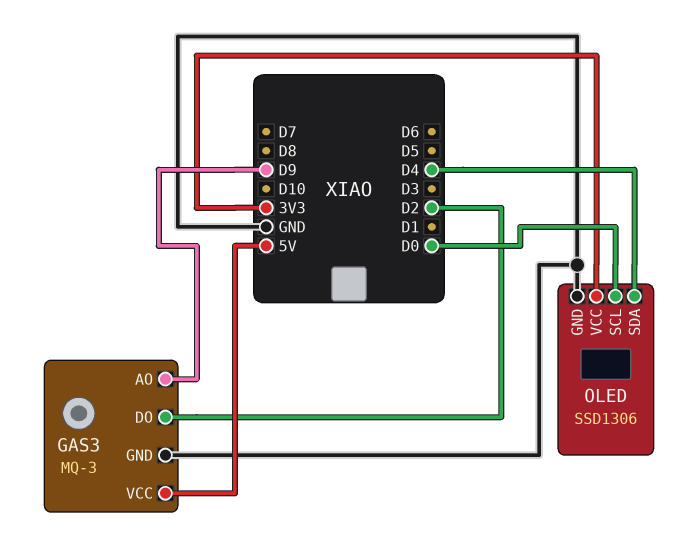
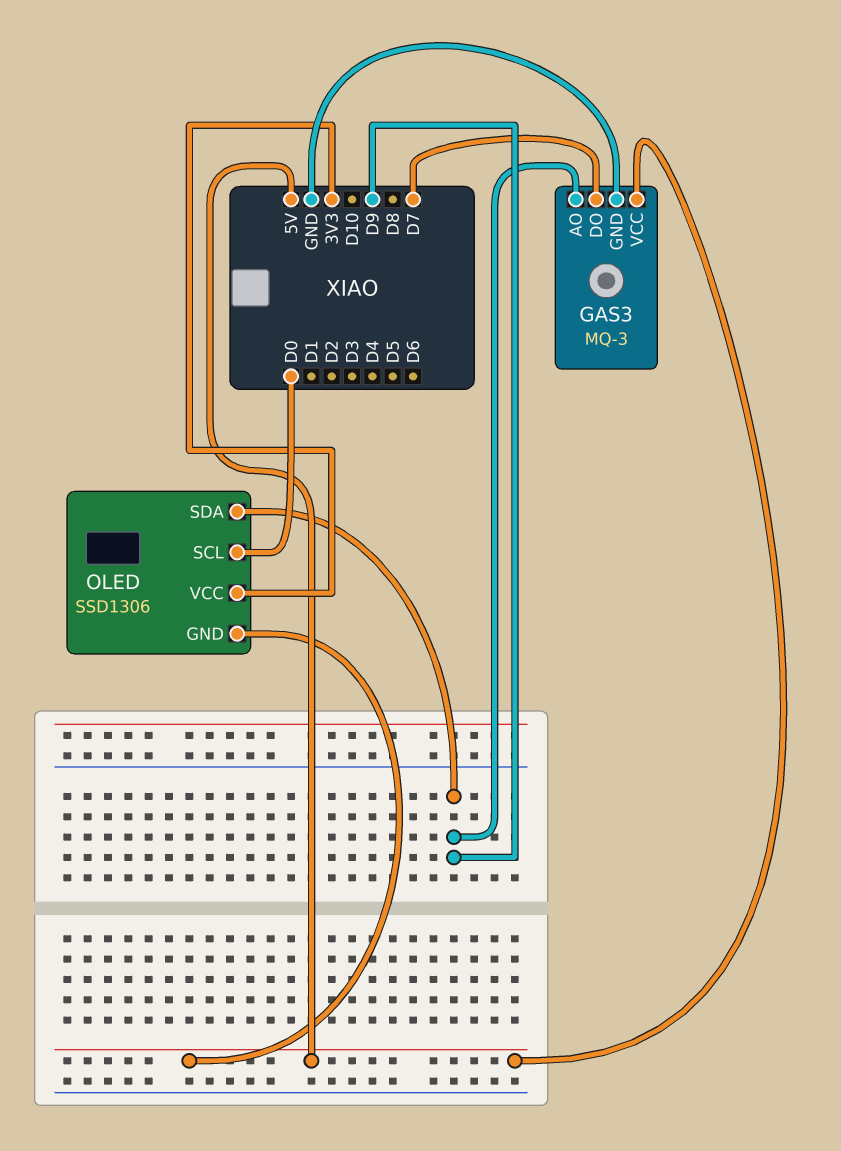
GAS3 pin DO: D2 -> D7
OLED pin GND: GND -> 5V
OLED pin SDA: D4 -> D9

